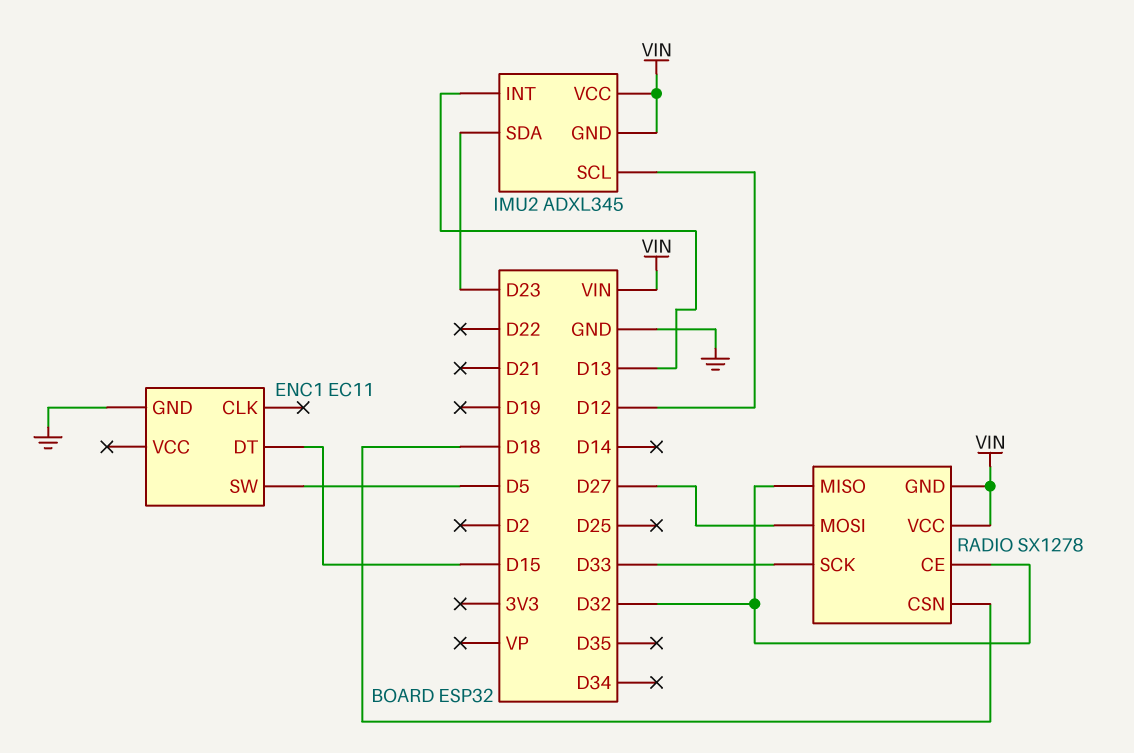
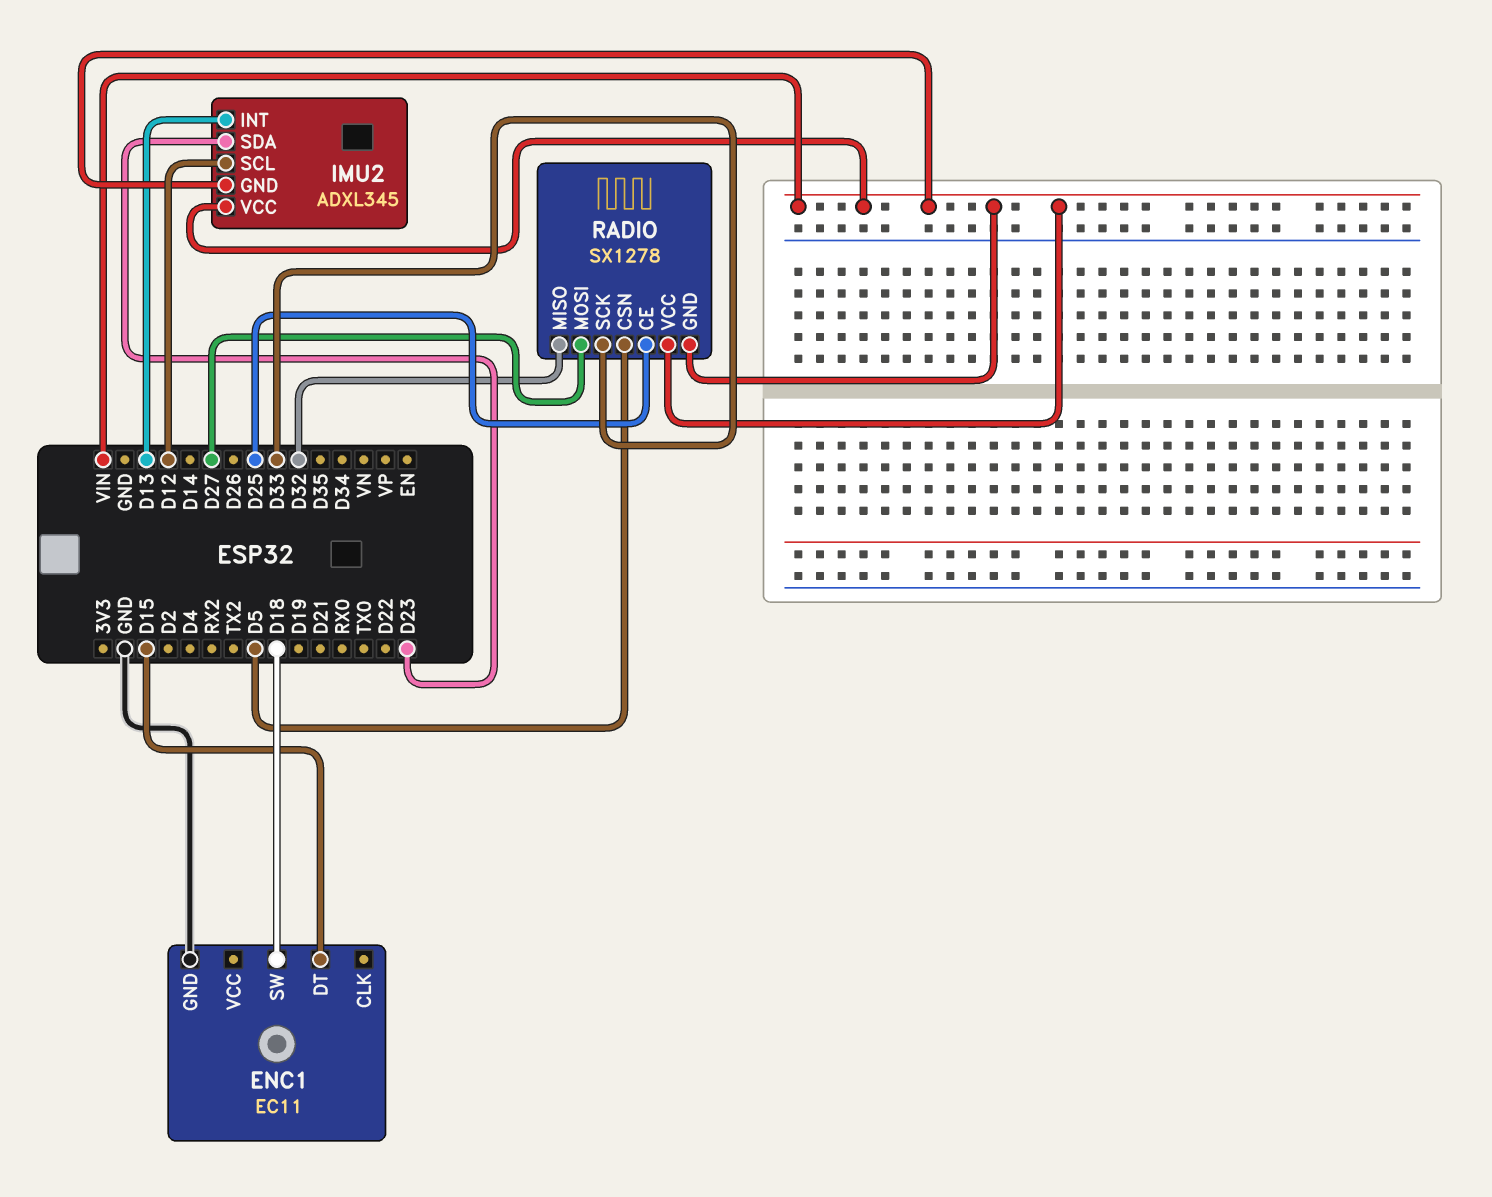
ENC1 pin SW: D5 -> D18
RADIO pin CE: D32 -> D25
RADIO pin CSN: D18 -> D5

